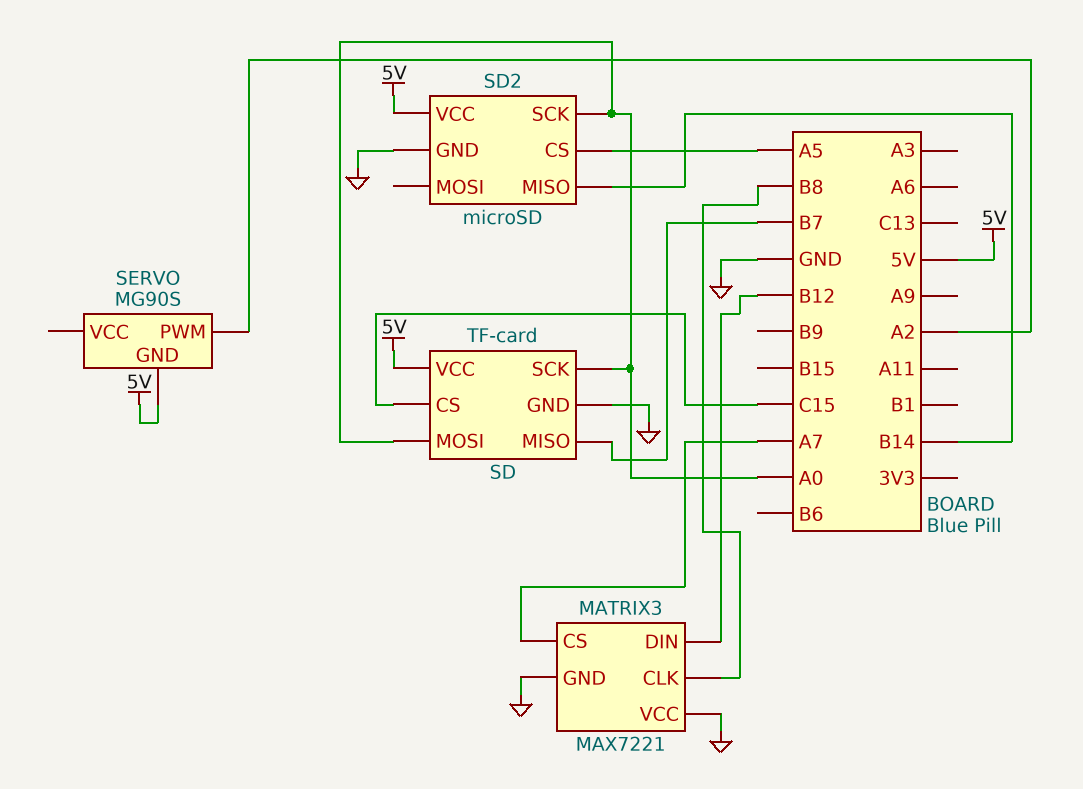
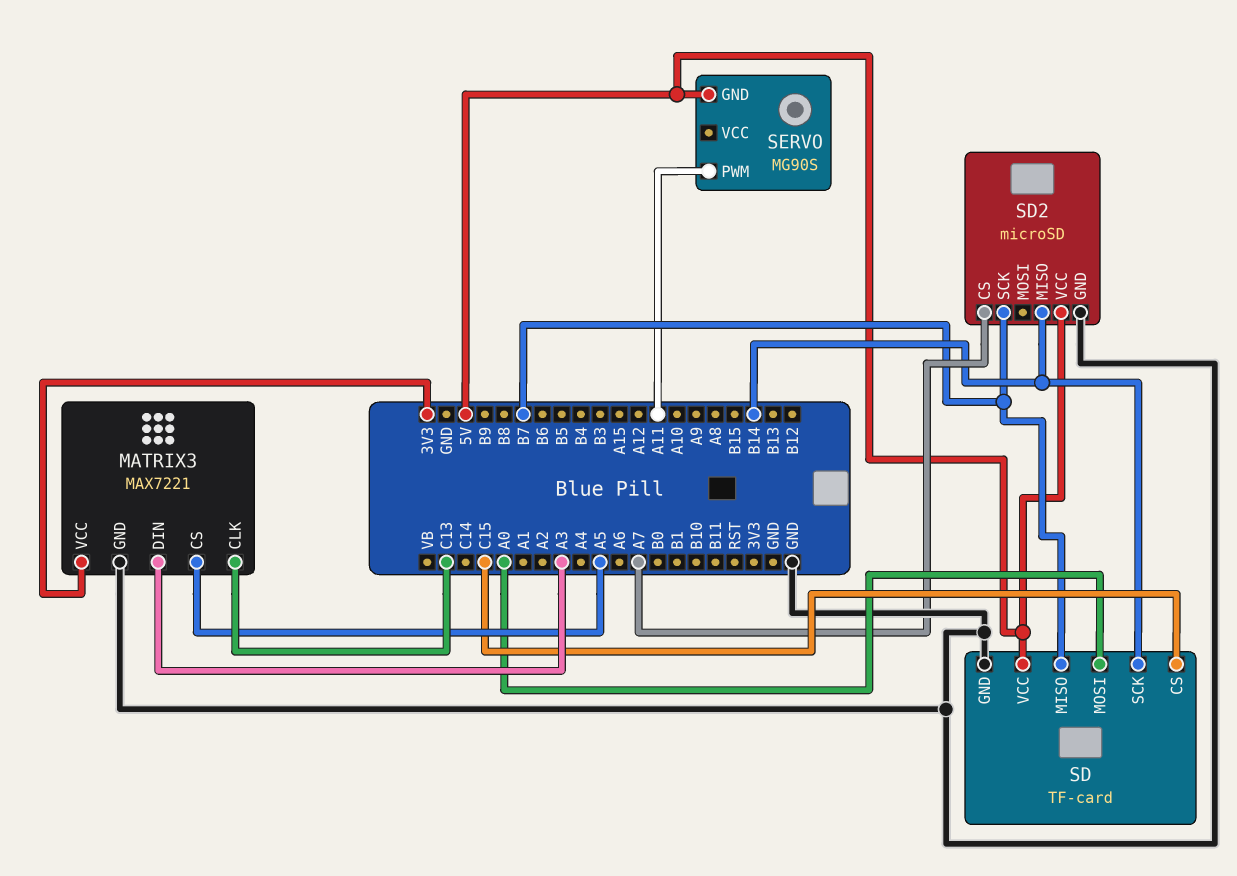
MATRIX3 pin CLK: B8 -> C13
MATRIX3 pin CS: A7 -> A5
MATRIX3 pin DIN: B12 -> A3
MATRIX3 pin VCC: GND -> 3V3
SD pin SCK: A0 -> B14
SD2 pin CS: A5 -> A7
SD2 pin SCK: A0 -> B7
SERVO pin PWM: A2 -> A11

